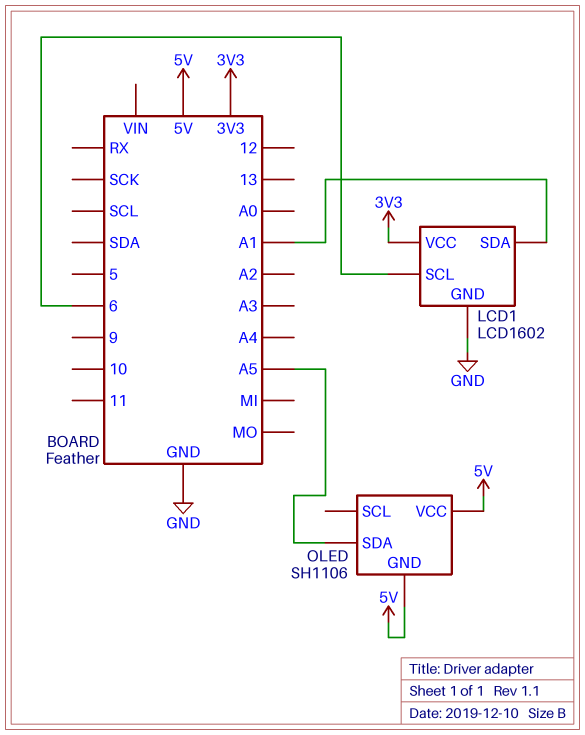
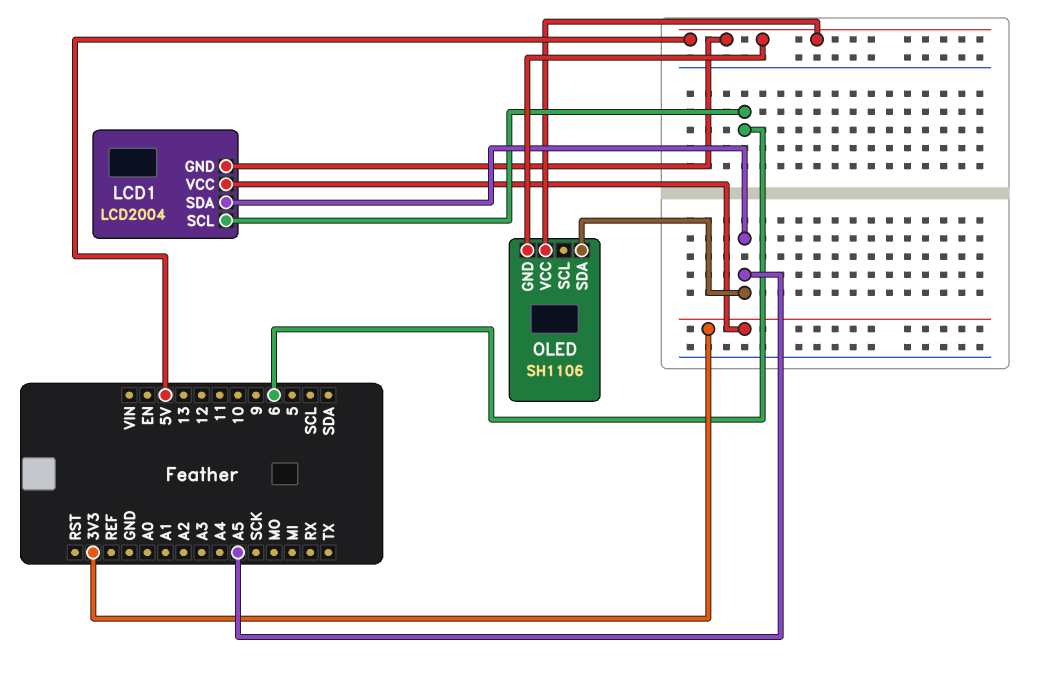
LCD1: LCD1602 -> LCD2004
LCD1 pin GND: GND -> 5V
LCD1 pin SDA: A1 -> A5

